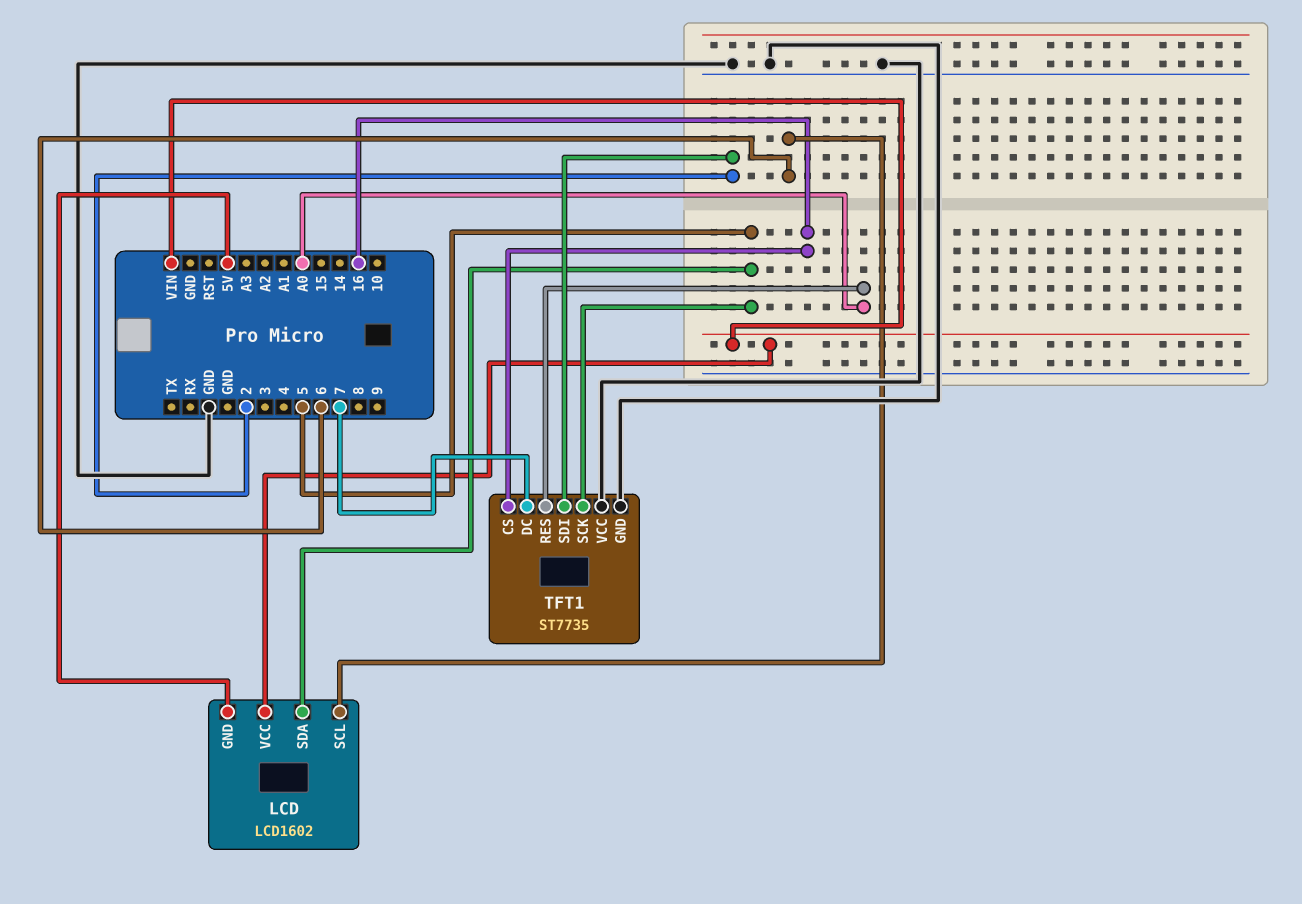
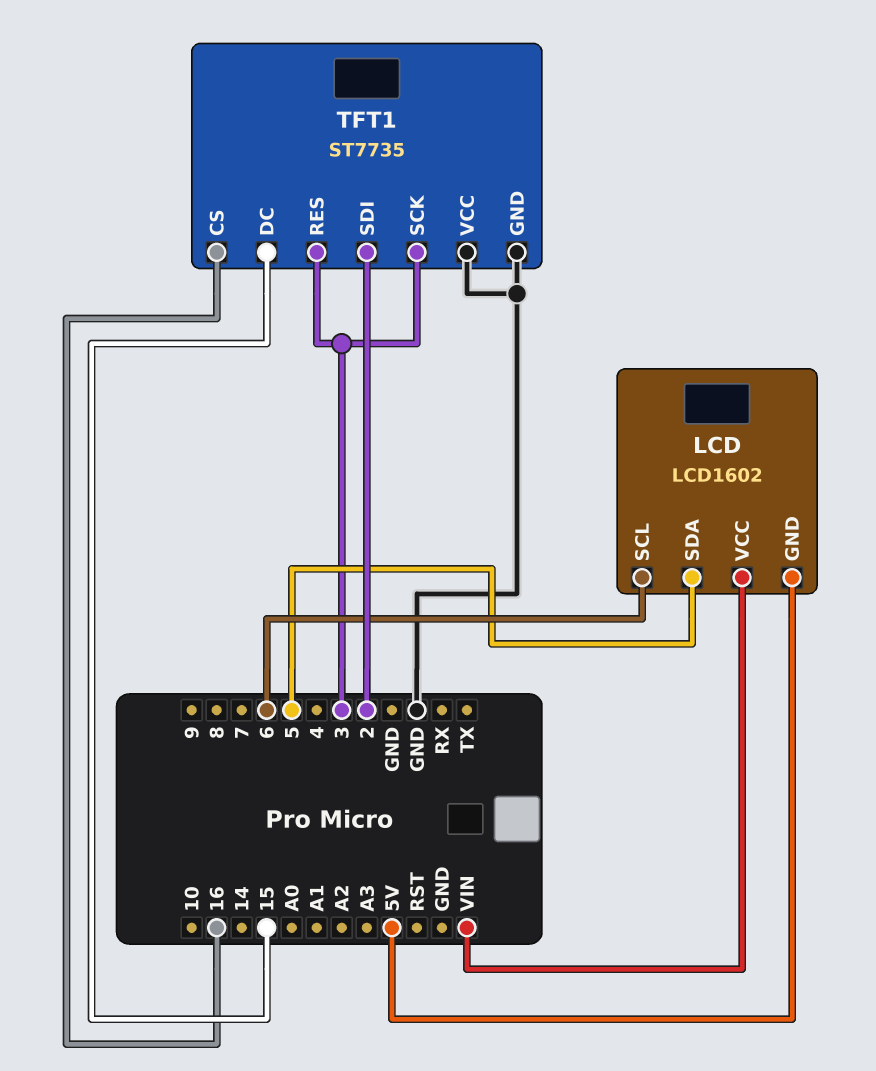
TFT1 pin DC: 7 -> 15
TFT1 pin RES: A0 -> 3
TFT1 pin SCK: 5 -> 3

